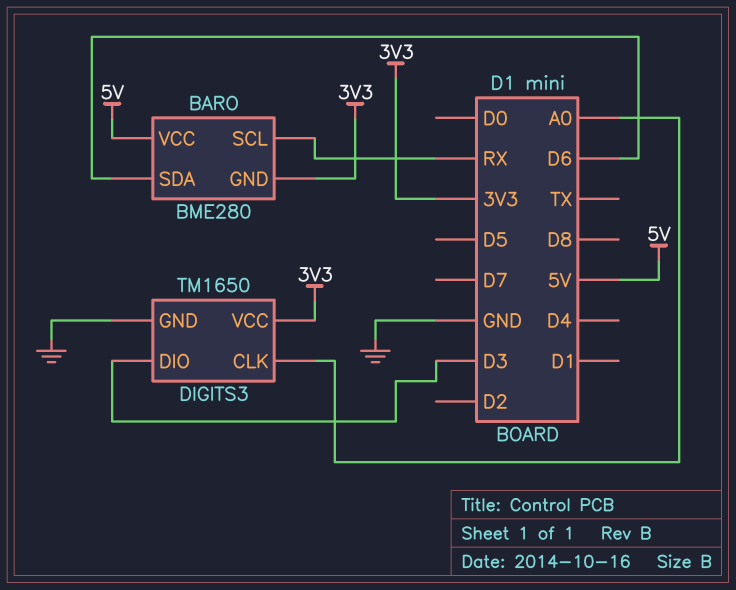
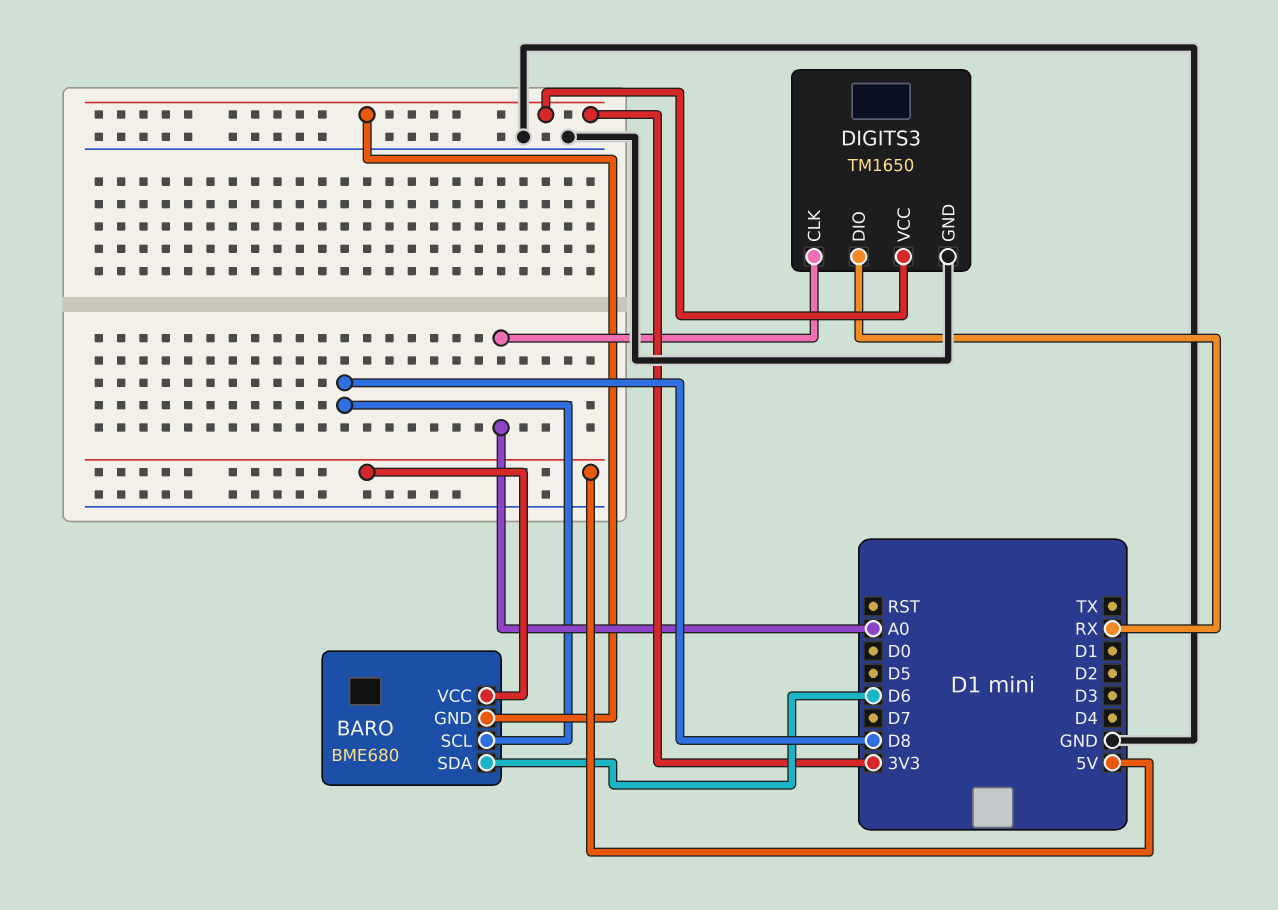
BARO: BME280 -> BME680
BARO pin SCL: RX -> D8
DIGITS3 pin DIO: D3 -> RX

